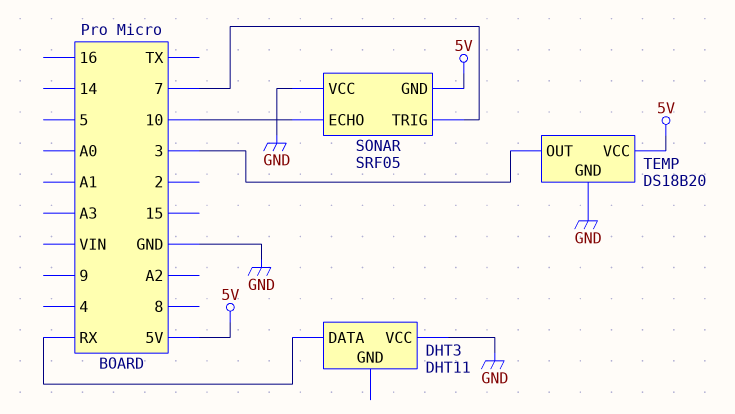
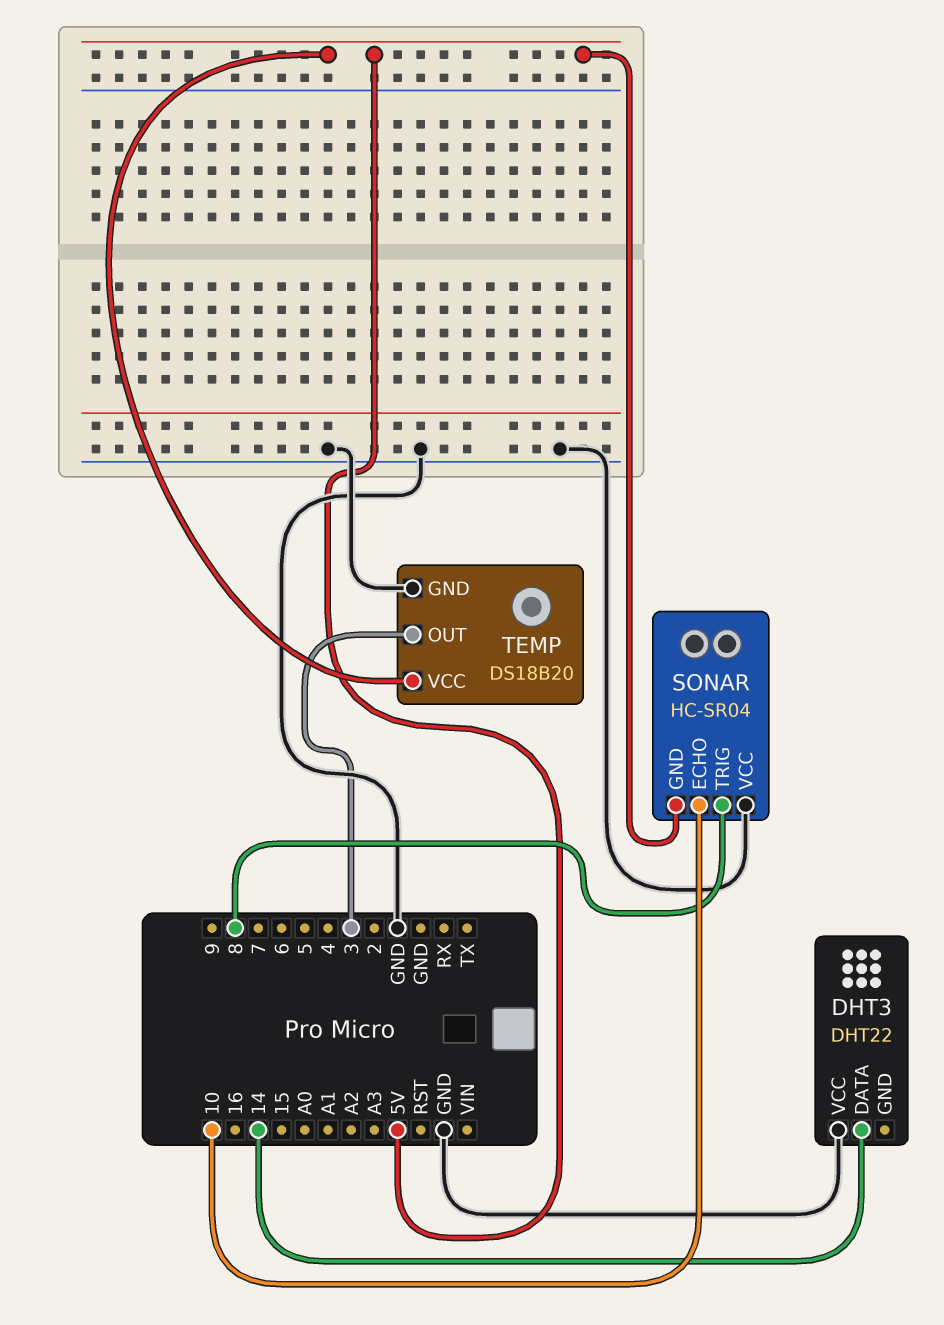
DHT3: DHT11 -> DHT22
DHT3 pin DATA: RX -> 14
SONAR: SRF05 -> HC-SR04
SONAR pin TRIG: 7 -> 8

